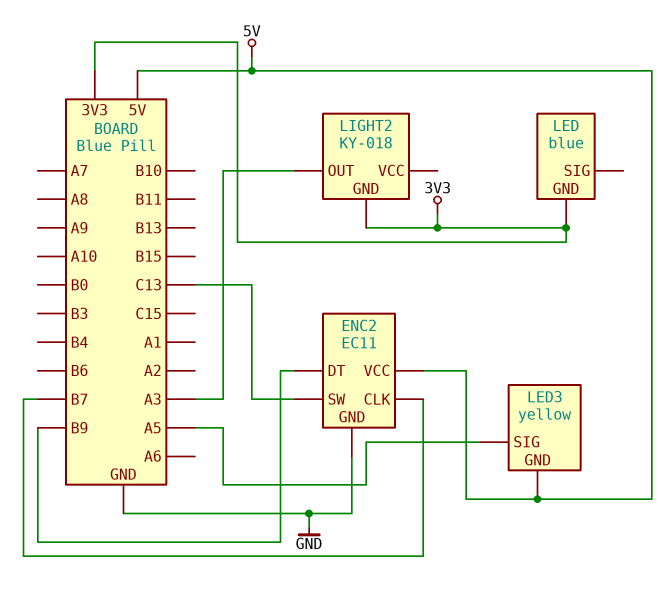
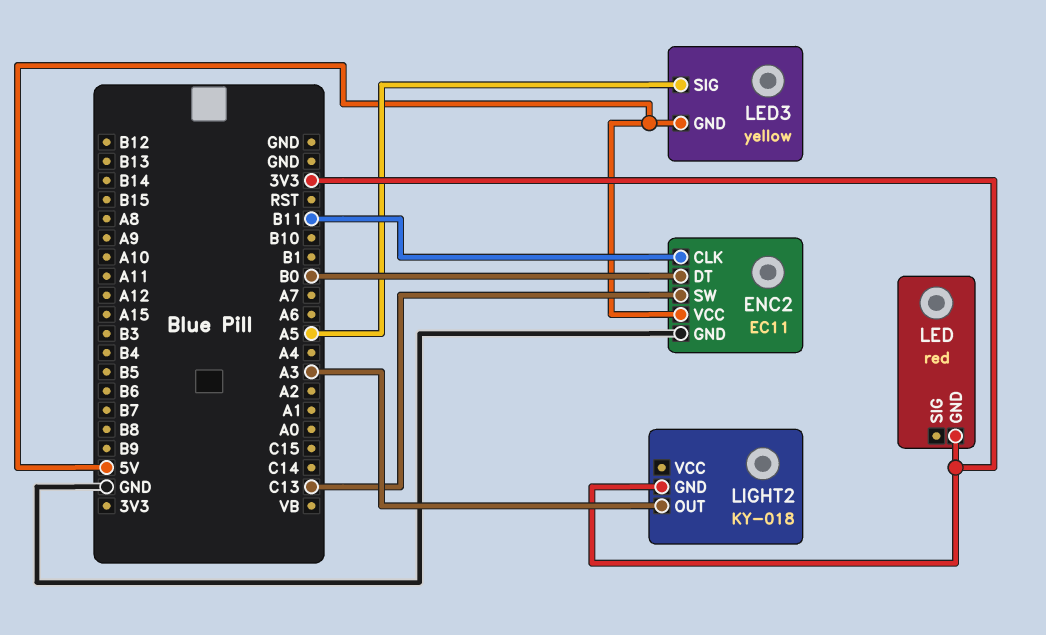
ENC2 pin CLK: B7 -> B11
ENC2 pin DT: B9 -> B0
LED: blue -> red

